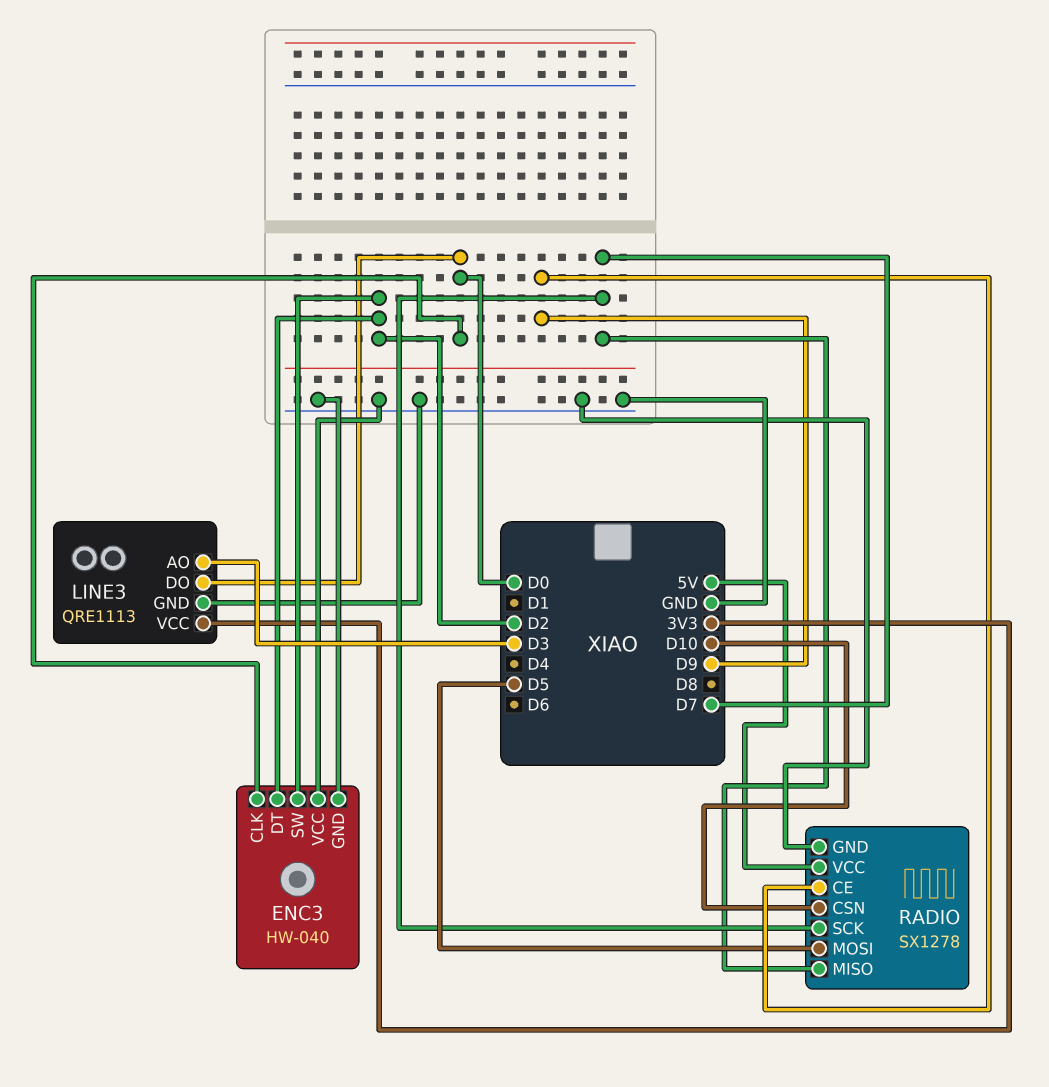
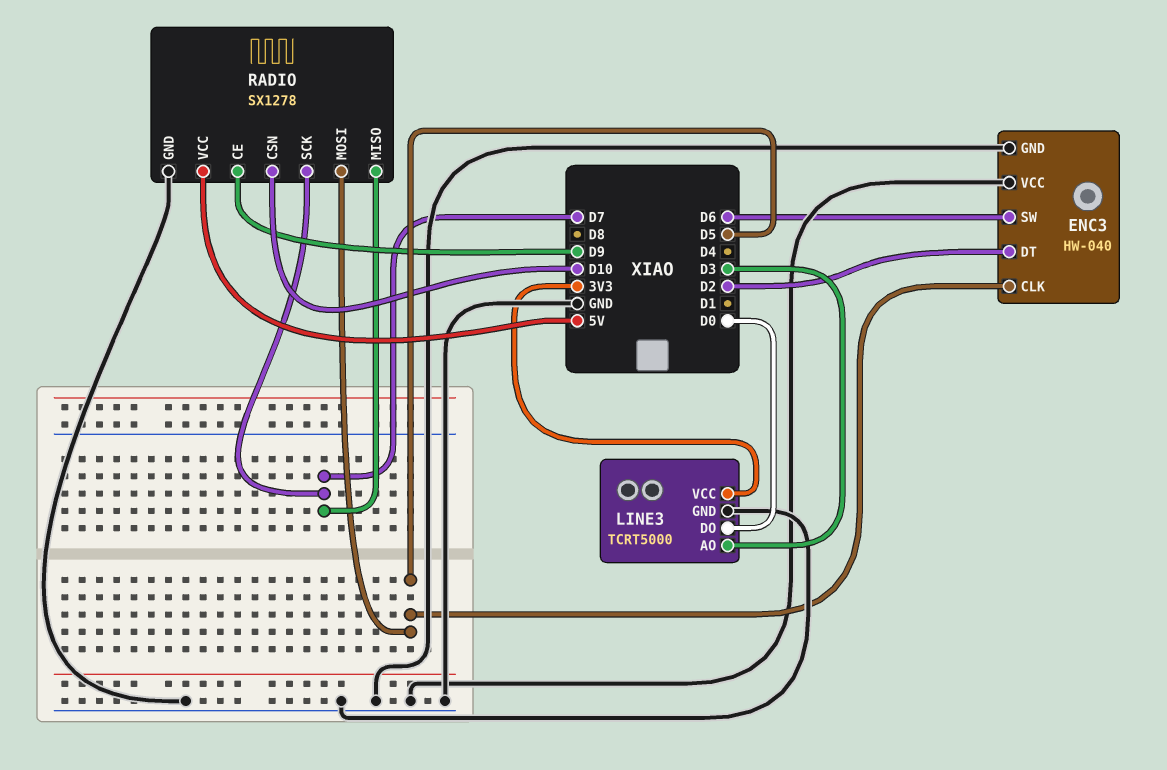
ENC3 pin CLK: D0 -> D5
ENC3 pin SW: D2 -> D6
LINE3: QRE1113 -> TCRT5000

